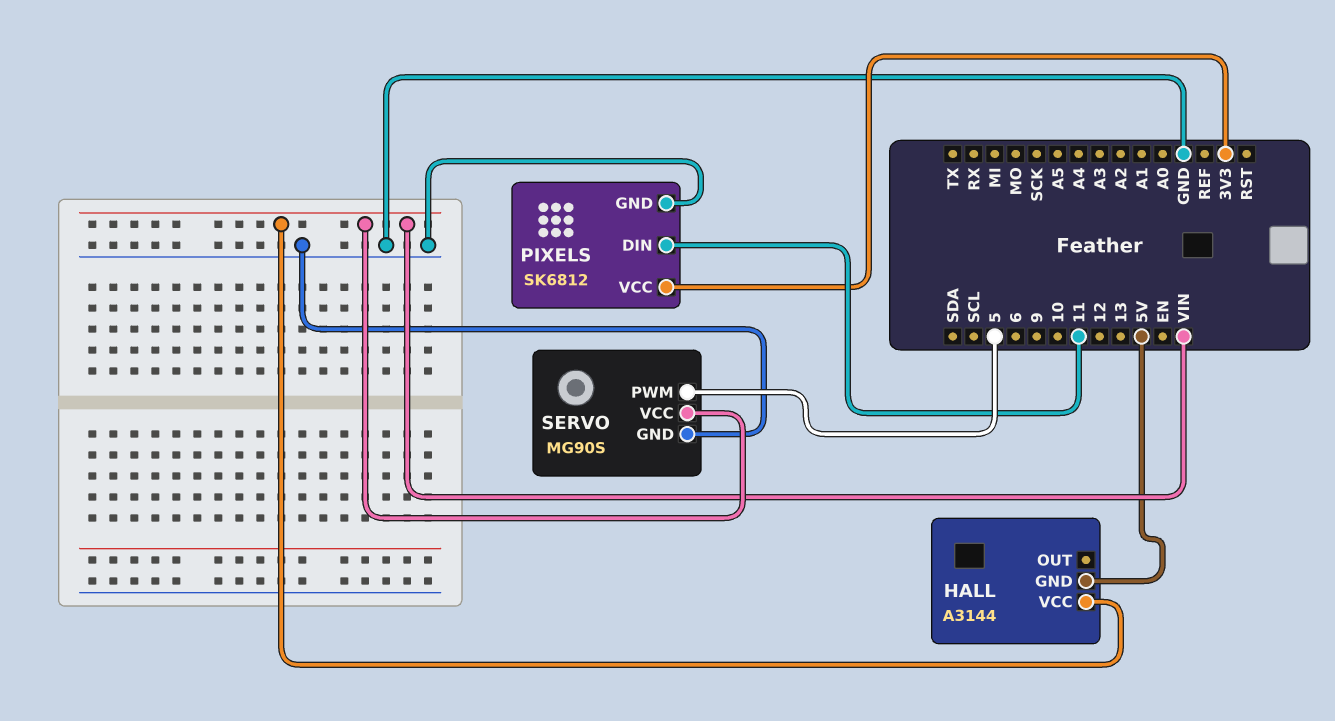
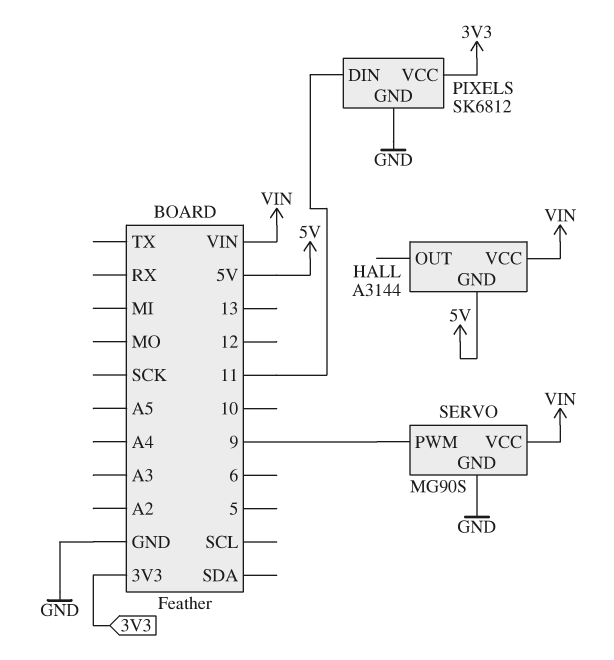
SERVO pin PWM: 5 -> 9

